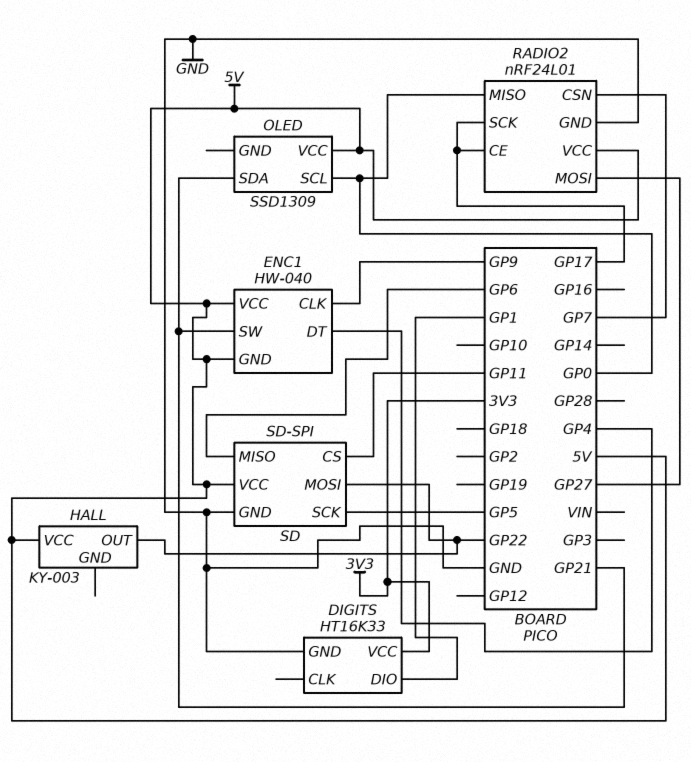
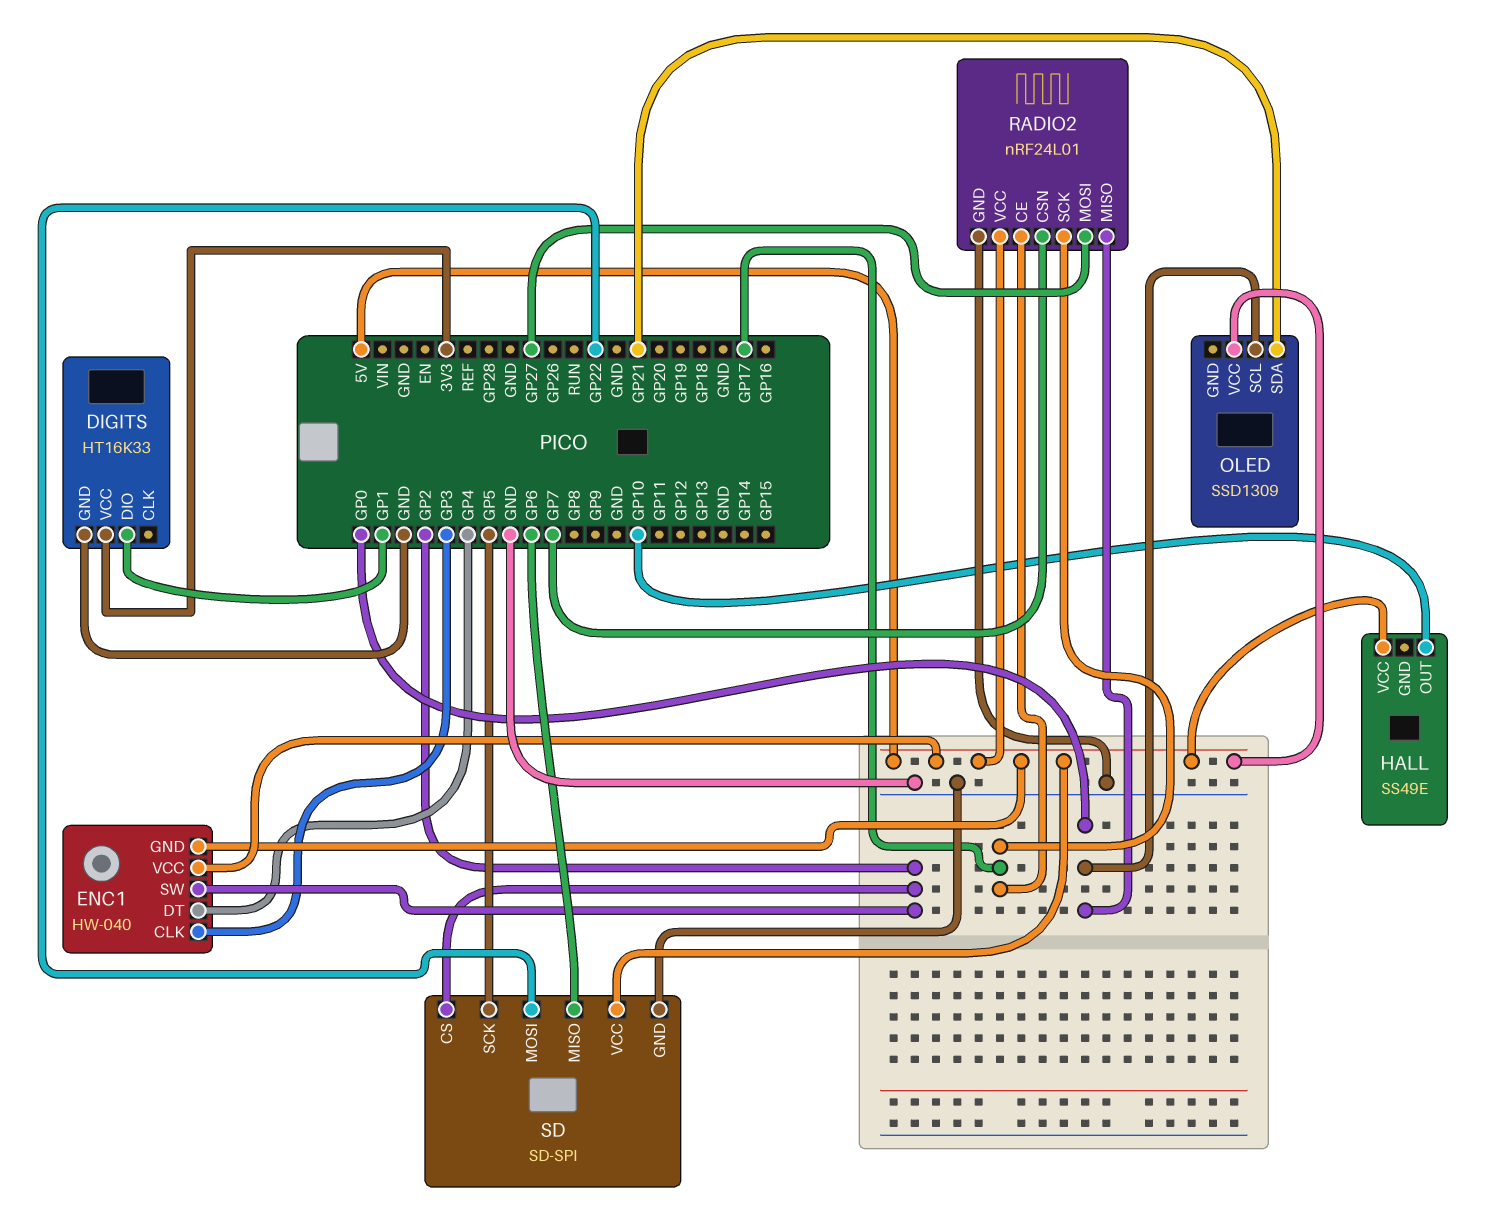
ENC1 pin CLK: GP9 -> GP3
ENC1 pin SW: GP21 -> GP2
HALL: KY-003 -> SS49E
HALL pin OUT: GP22 -> GP10
SD pin CS: GP11 -> GP2

